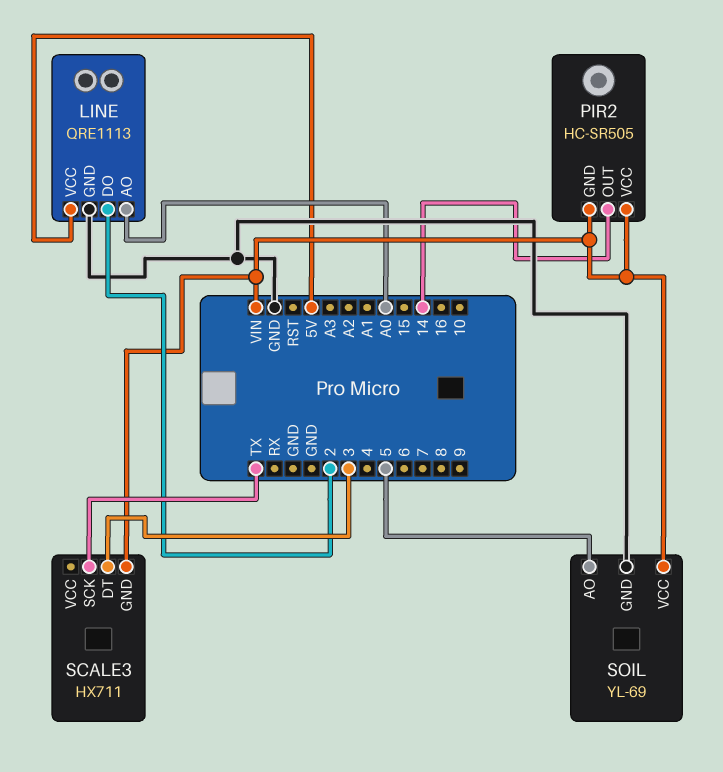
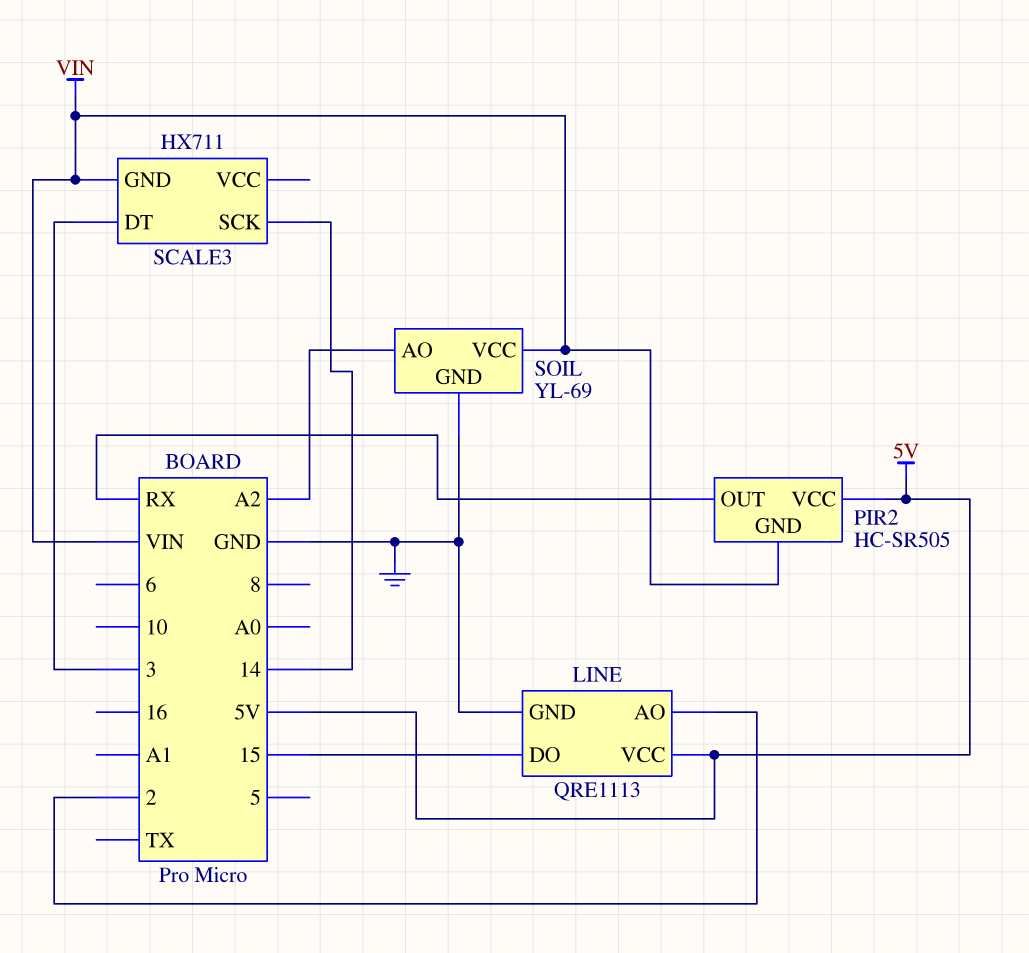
LINE pin AO: A0 -> 2
LINE pin DO: 2 -> 15
PIR2 pin OUT: 14 -> RX
PIR2 pin VCC: VIN -> 5V
SCALE3 pin SCK: TX -> 14
SOIL pin AO: 5 -> A2

